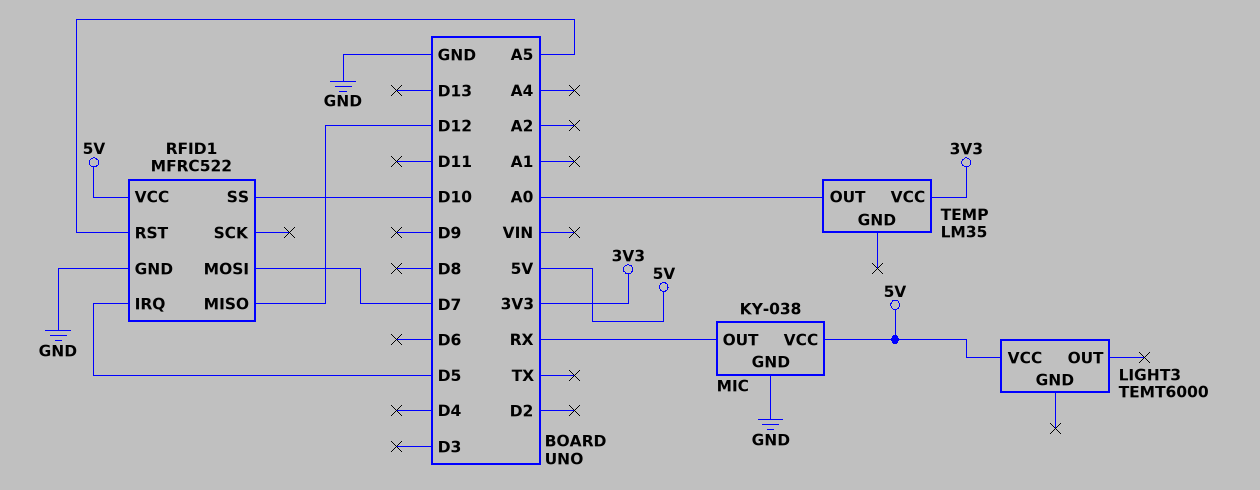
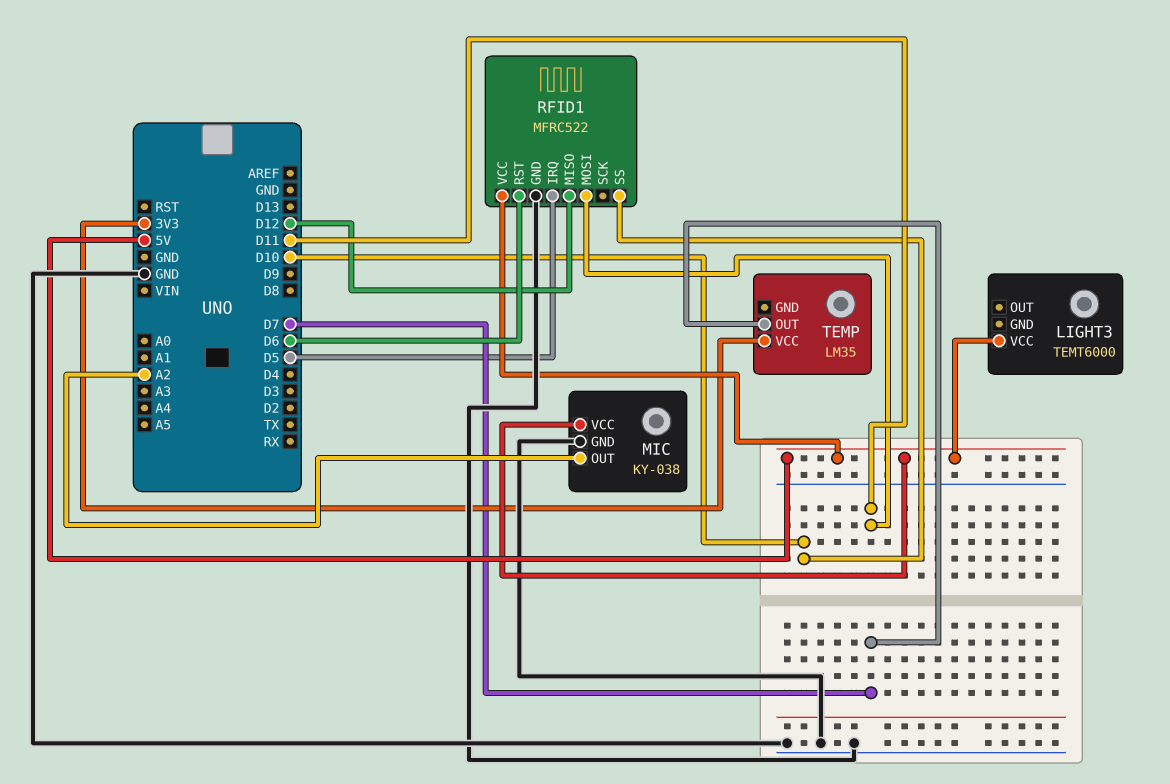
MIC pin OUT: RX -> A2
RFID1 pin MOSI: D7 -> D11
RFID1 pin RST: A5 -> D6
TEMP pin OUT: A0 -> D7

